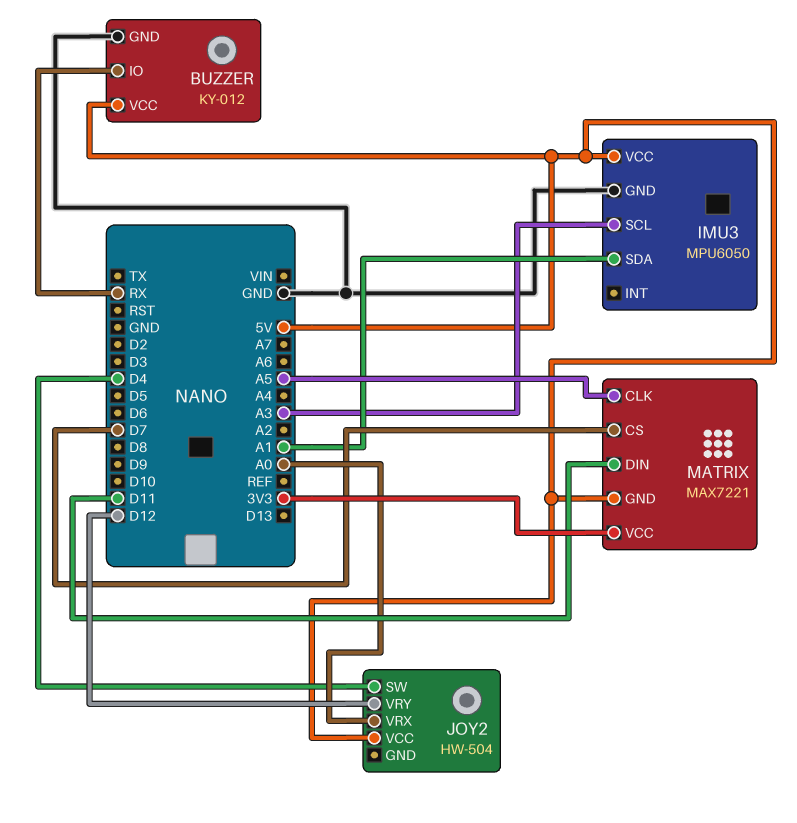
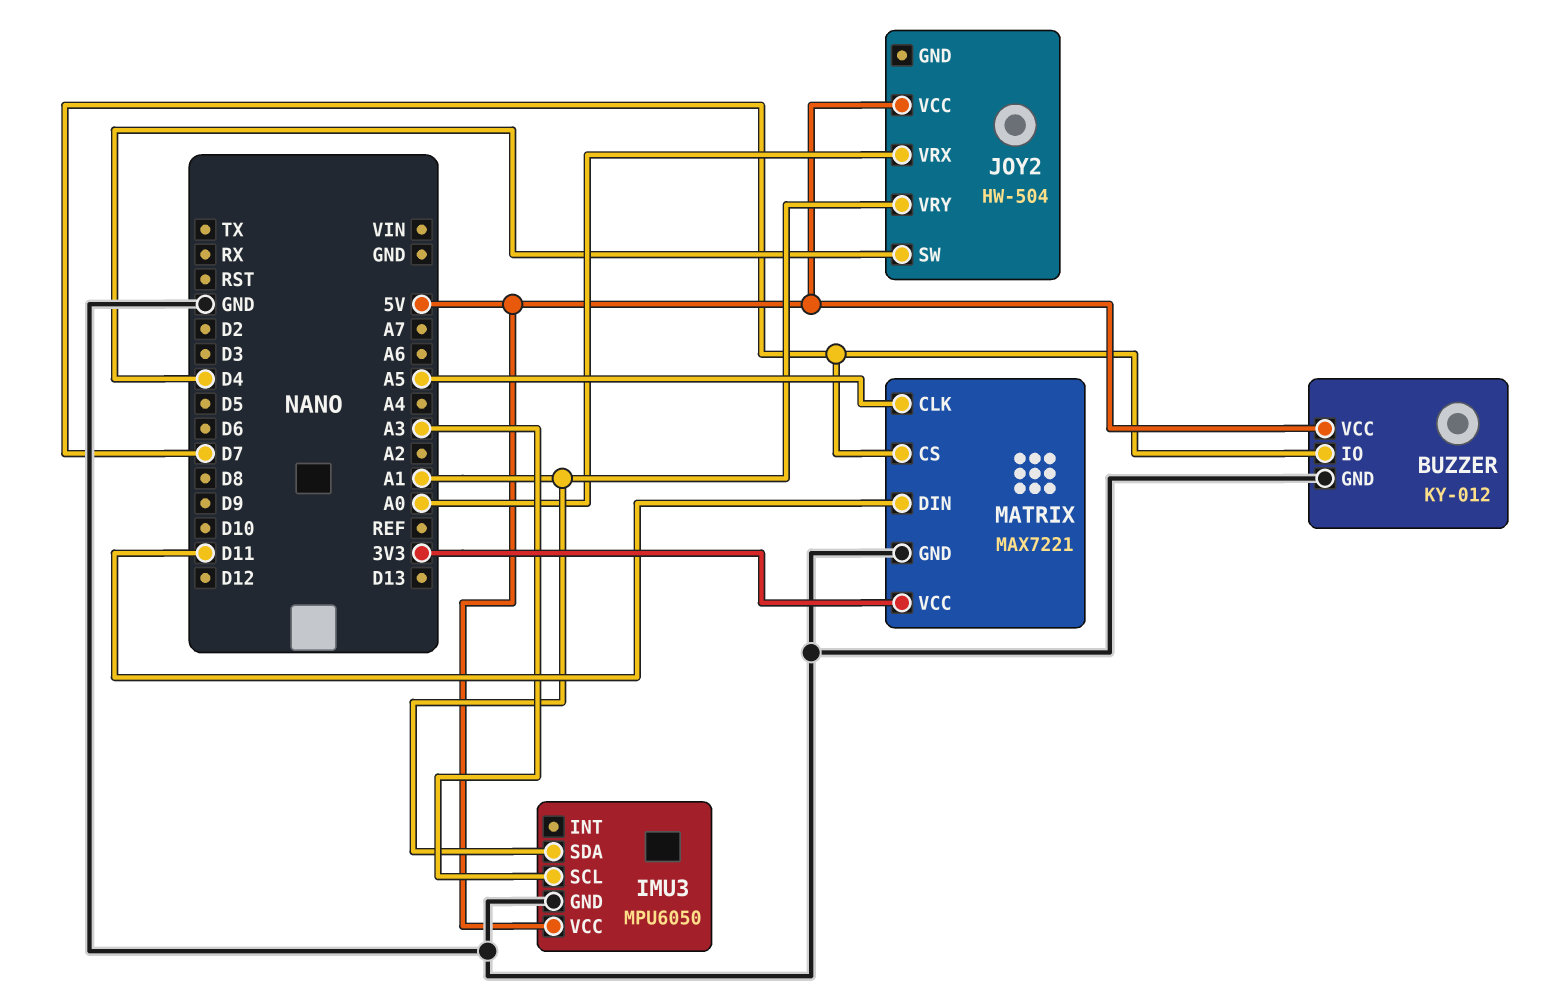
BUZZER pin IO: RX -> D7
JOY2 pin VRY: D12 -> A1
MATRIX pin GND: 5V -> GND

